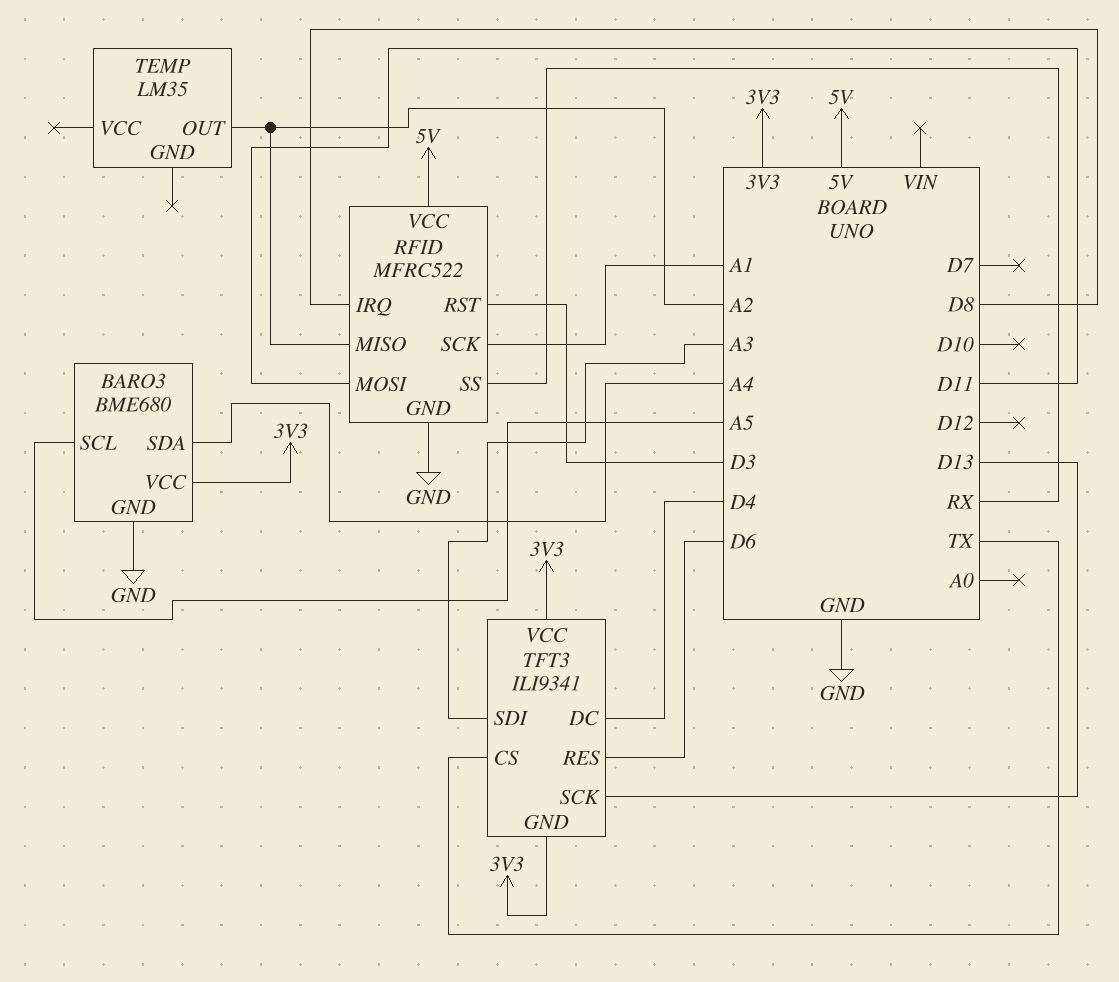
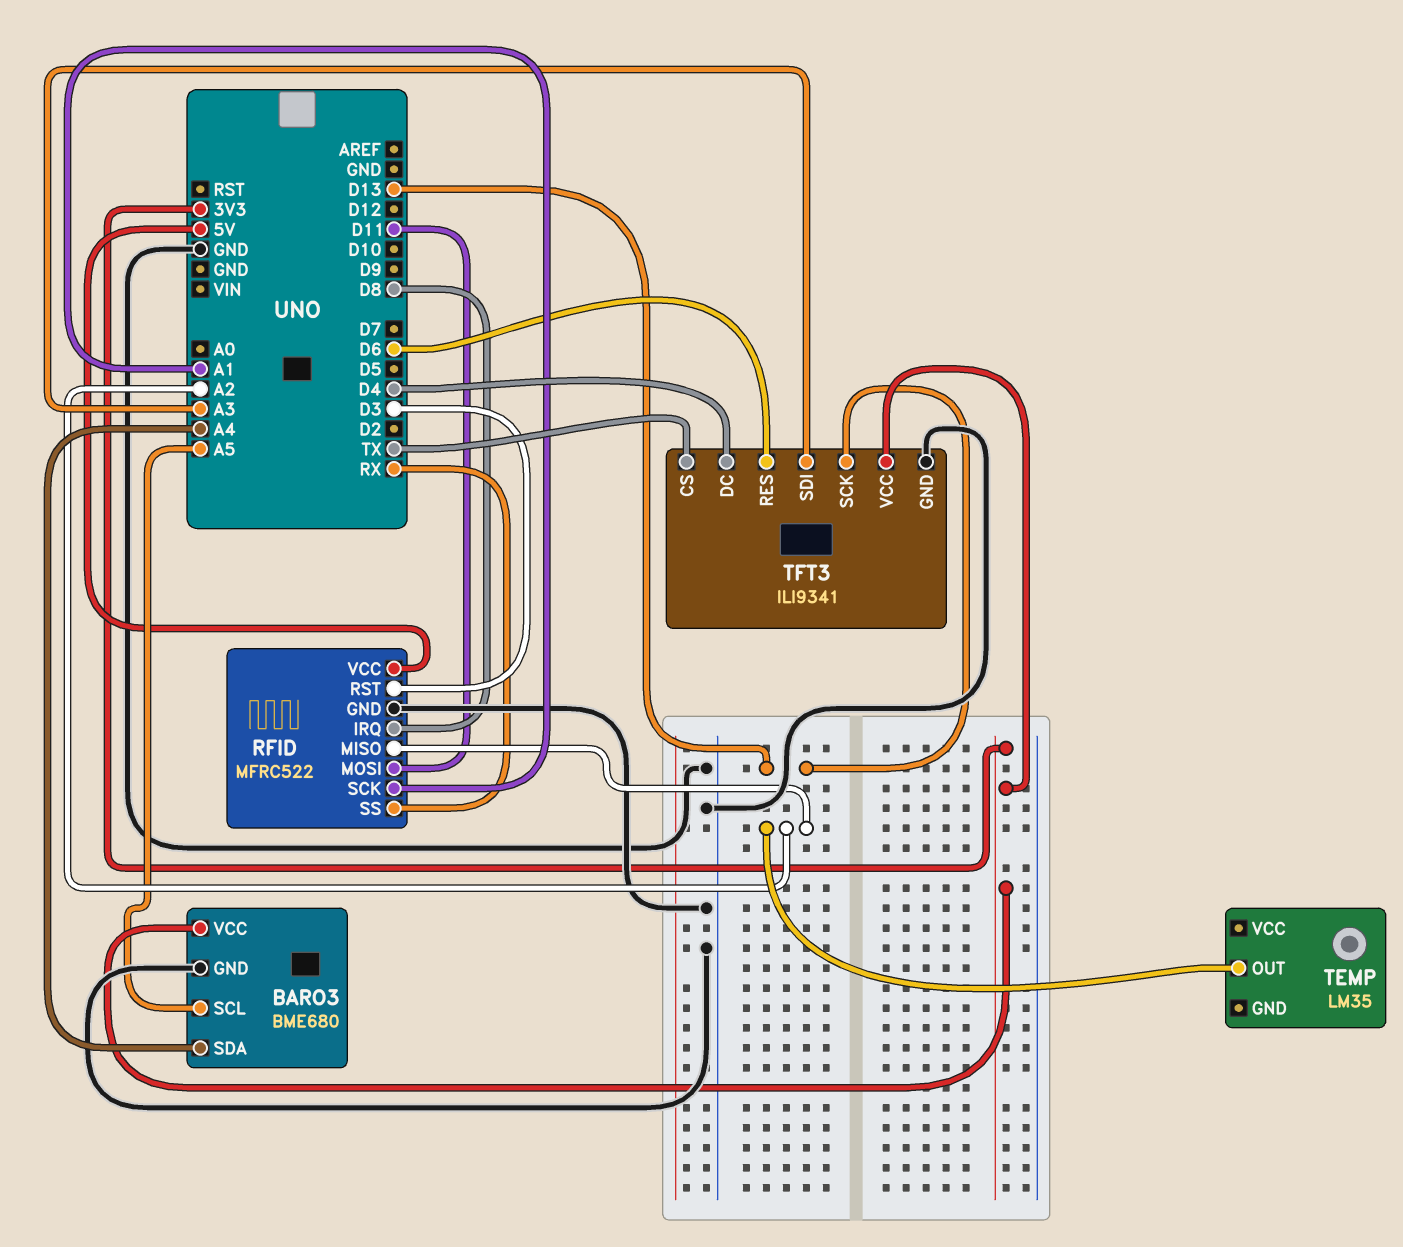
TFT3 pin GND: 3V3 -> GND

